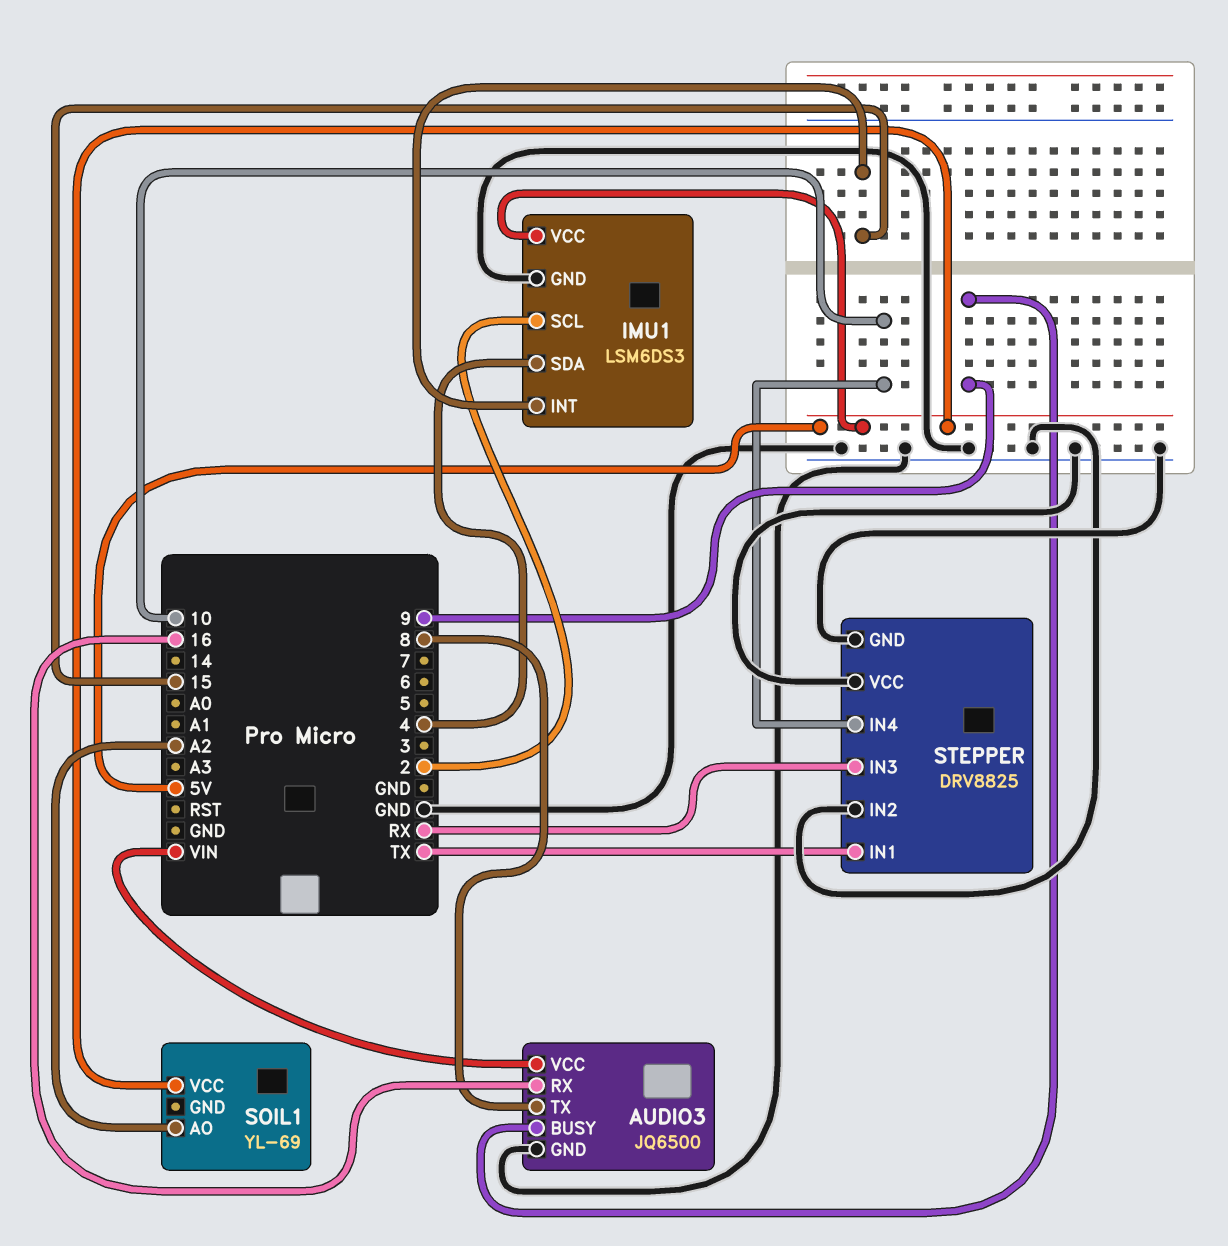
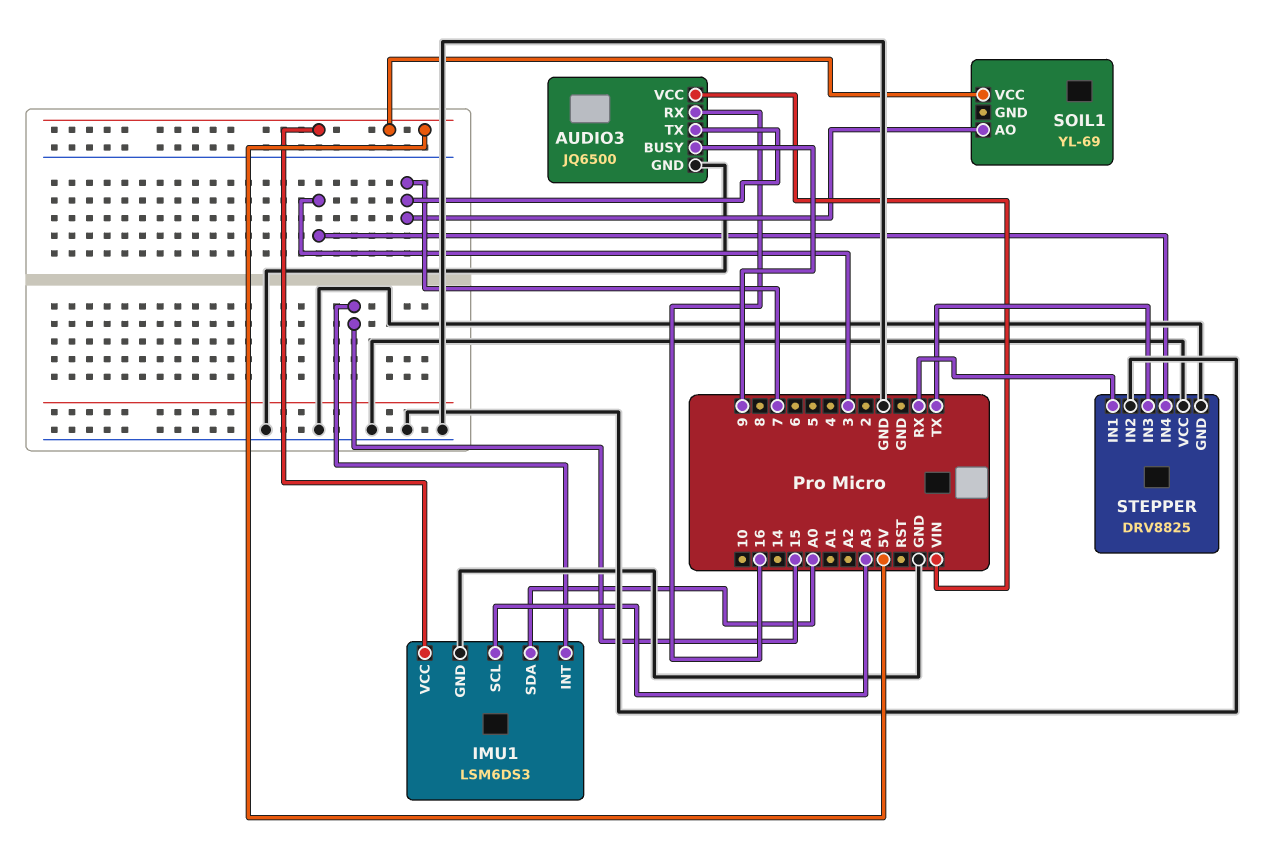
AUDIO3 pin TX: 8 -> 7
IMU1 pin SCL: 2 -> A3
IMU1 pin SDA: 4 -> A0
SOIL1 pin AO: A2 -> 7
STEPPER pin IN1: TX -> RX
STEPPER pin IN3: RX -> TX
STEPPER pin IN4: 10 -> 3

